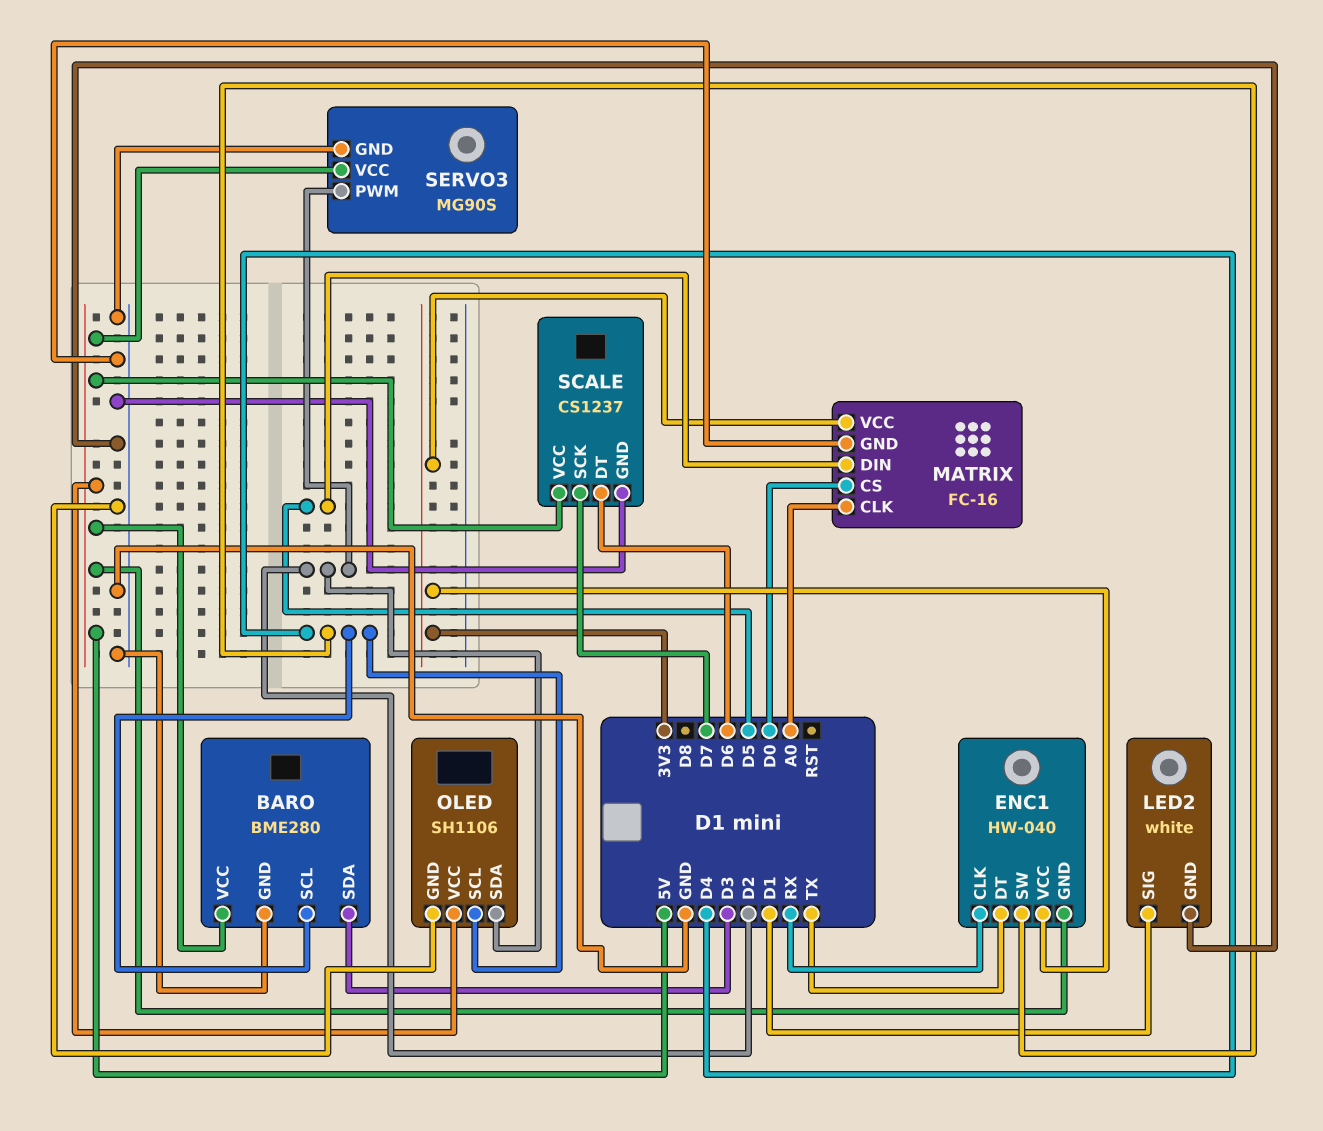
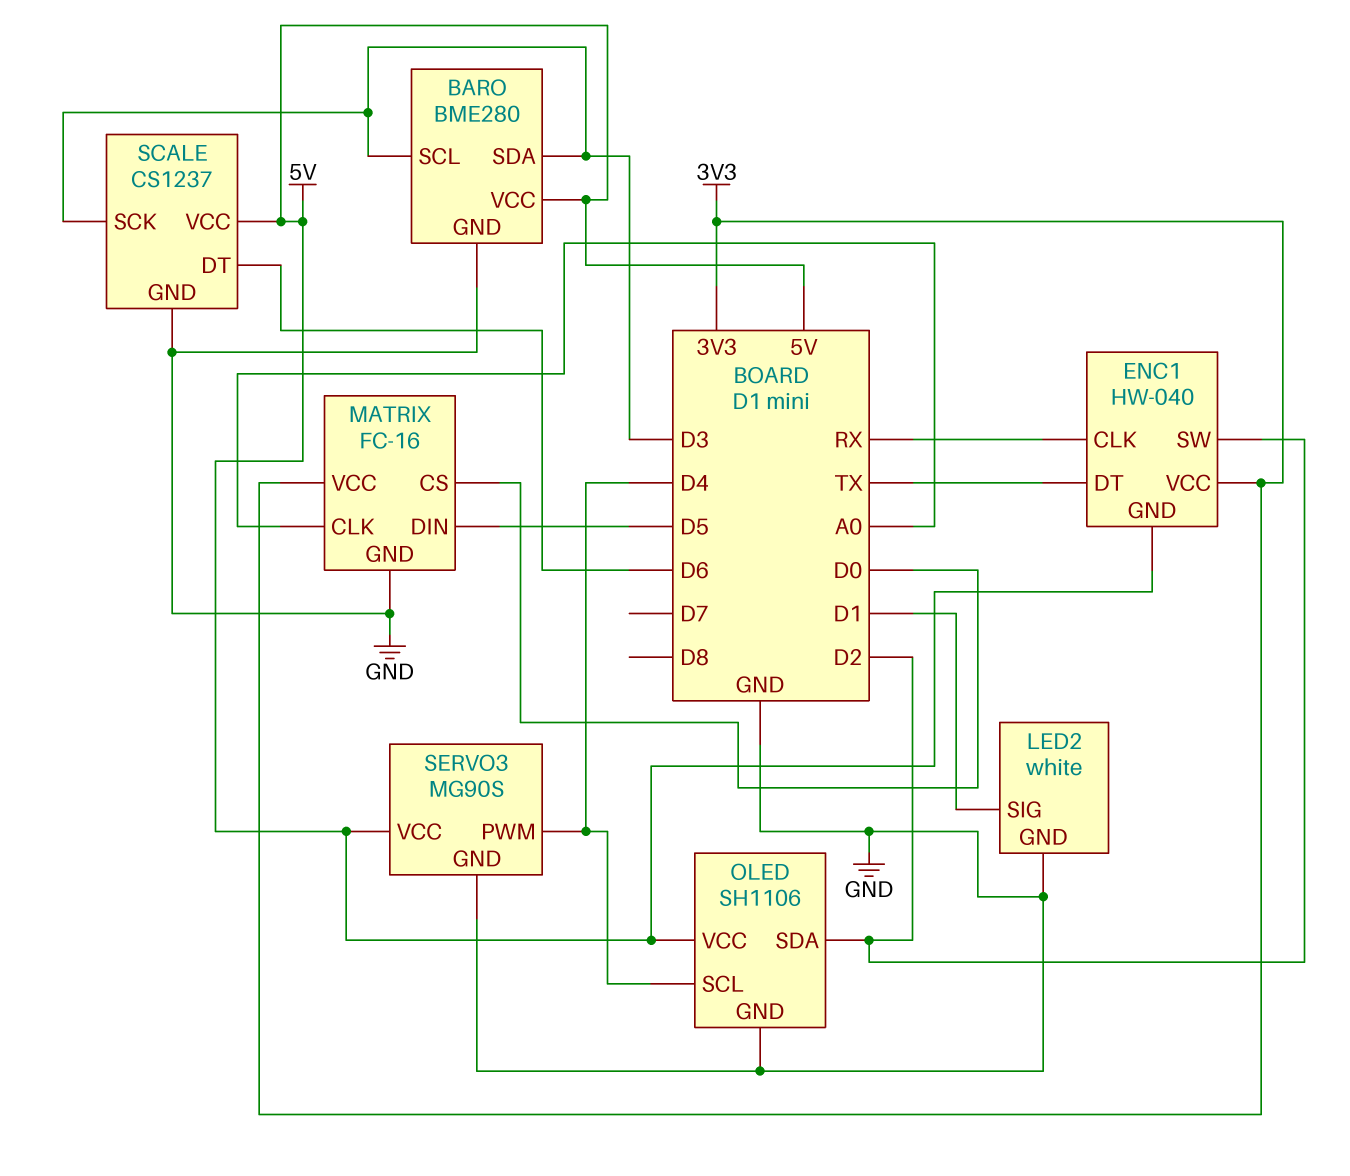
BARO pin SCL: D4 -> D3
ENC1 pin SW: D4 -> D2
SCALE pin SCK: D7 -> D3
SERVO3 pin PWM: D2 -> D4

